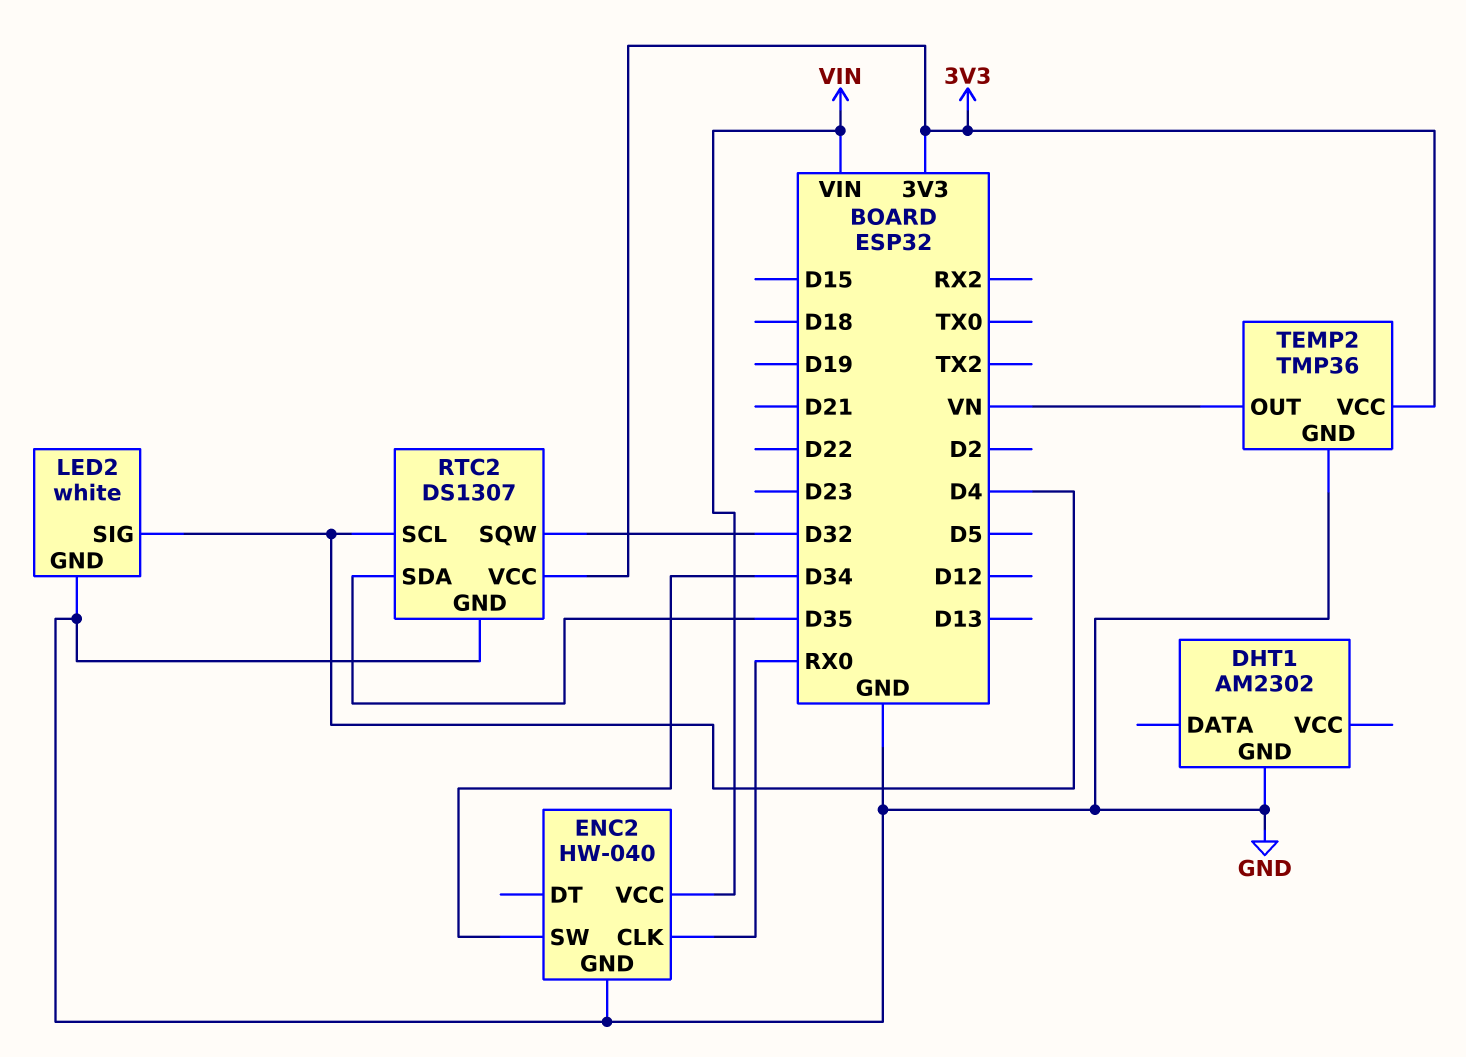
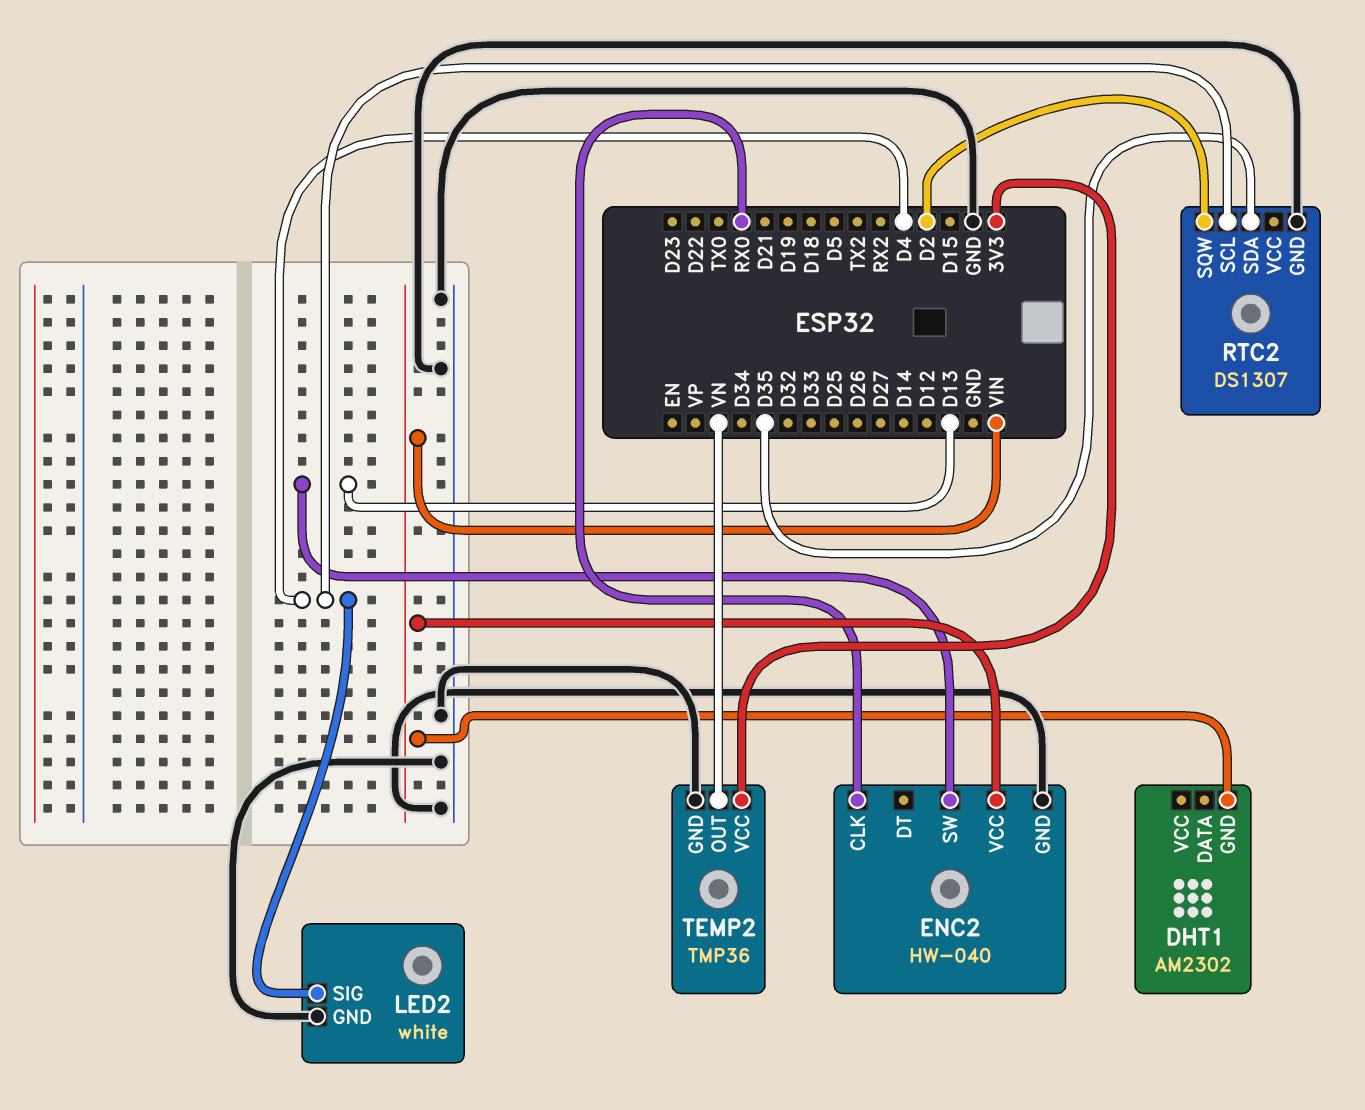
DHT1 pin GND: GND -> VIN
ENC2 pin SW: D34 -> D13
RTC2 pin SQW: D32 -> D2
RTC2 pin VCC: 3V3 -> none

